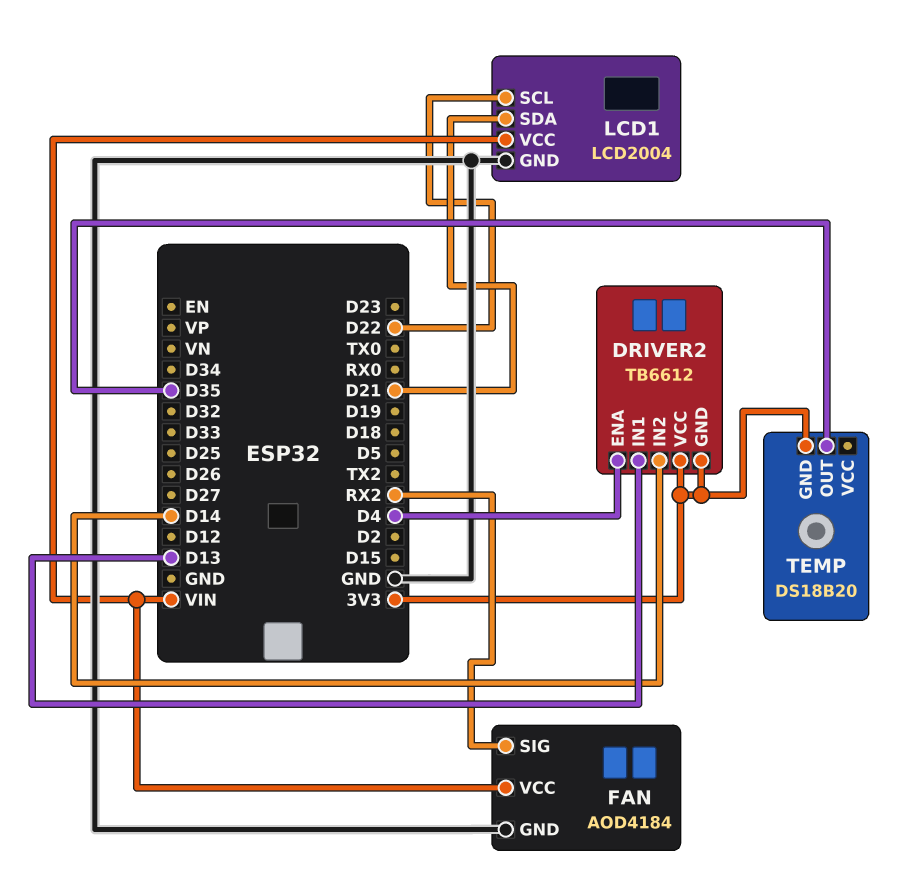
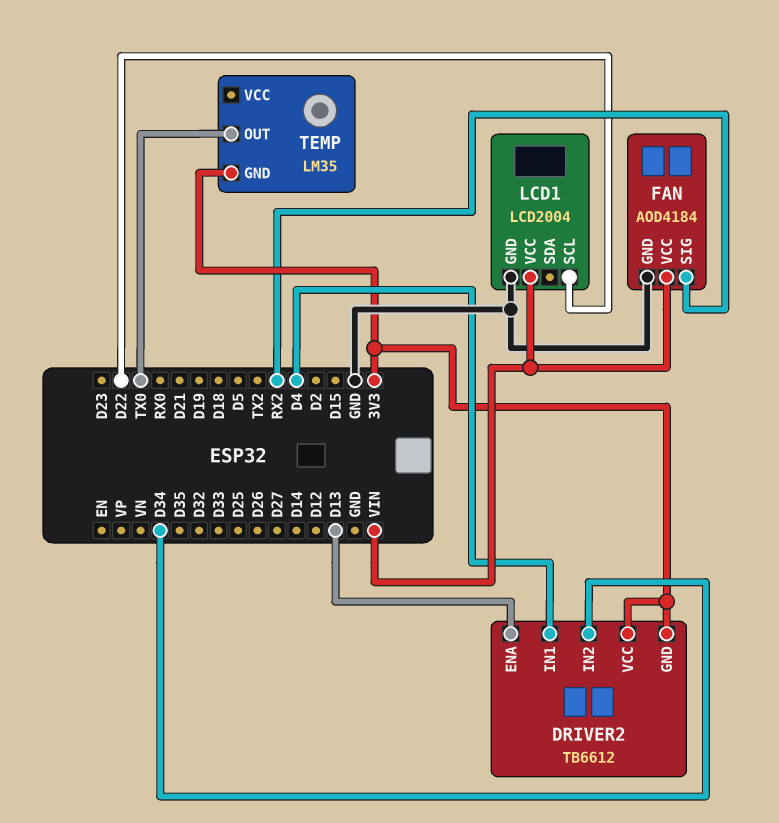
DRIVER2 pin ENA: D4 -> D13
DRIVER2 pin IN1: D13 -> D4
DRIVER2 pin IN2: D14 -> D34
LCD1 pin SDA: D21 -> none
TEMP: DS18B20 -> LM35
TEMP pin OUT: D35 -> TX0

